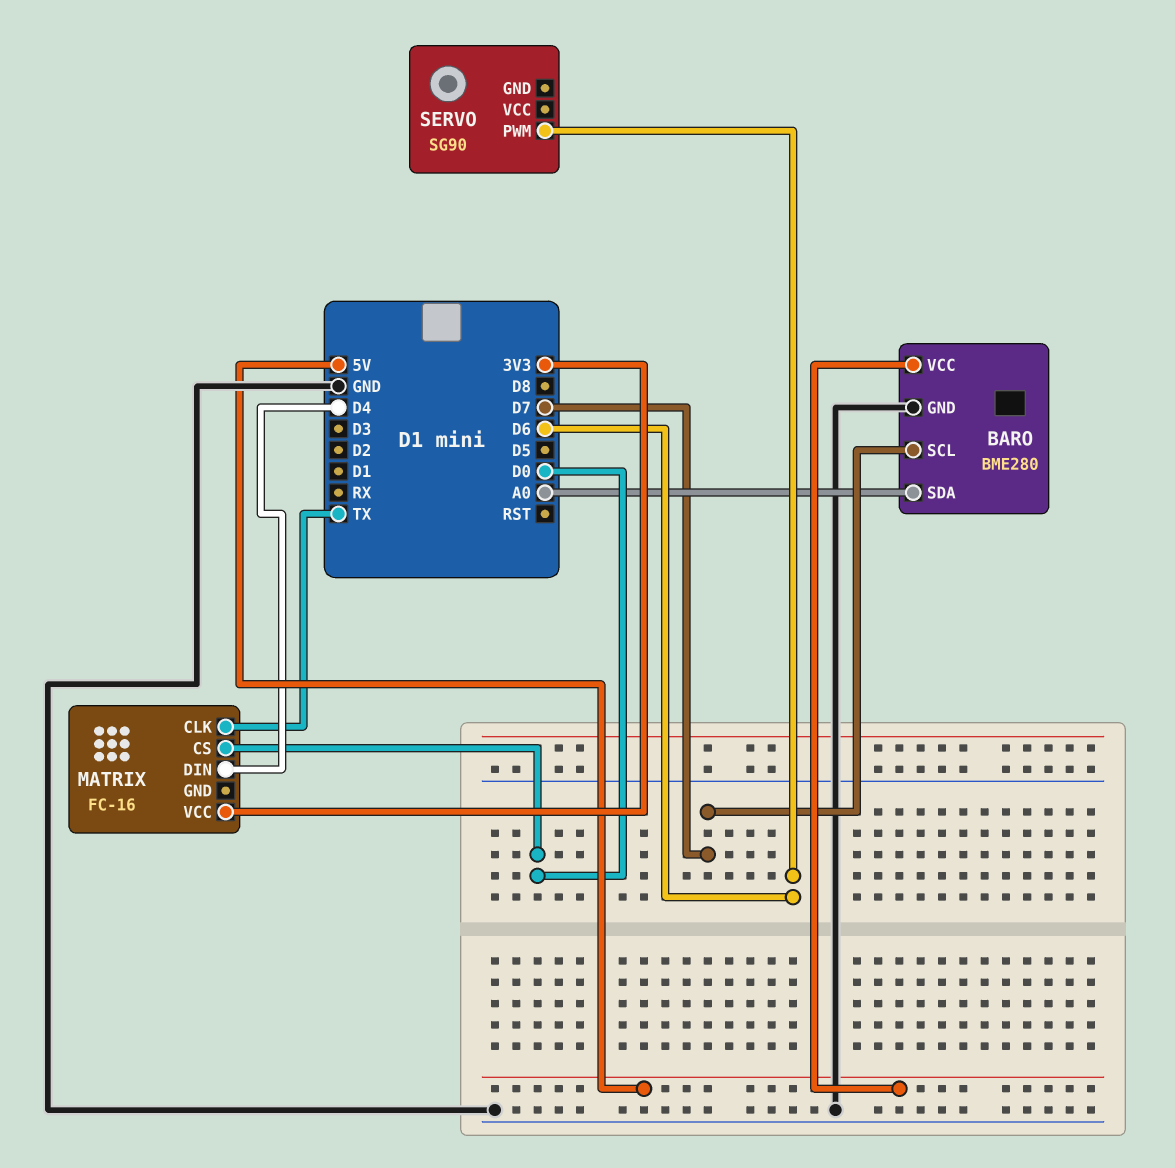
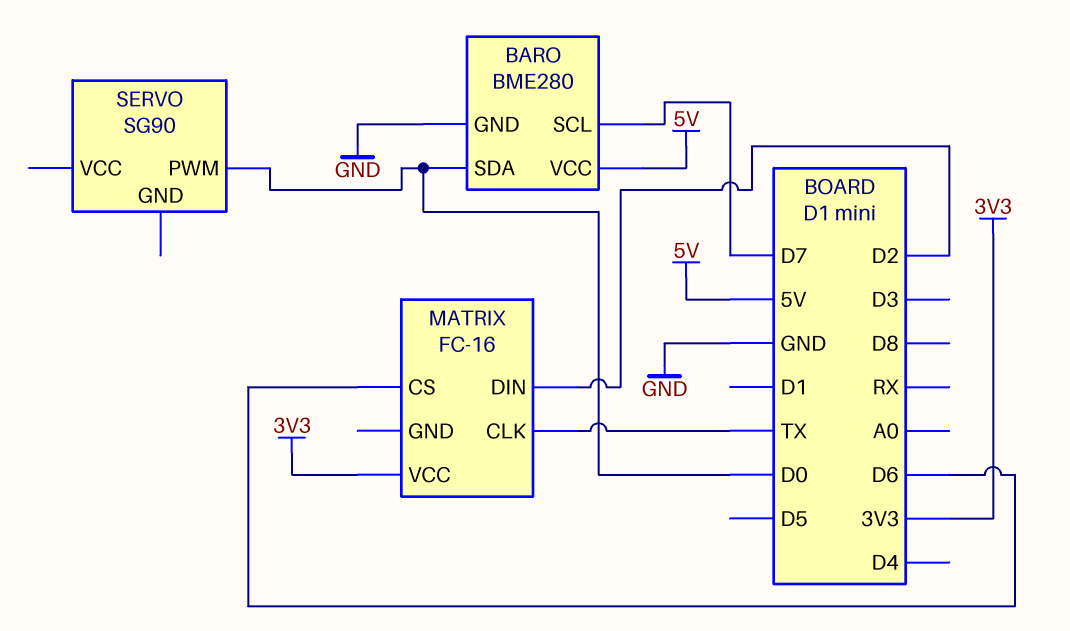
BARO pin SDA: A0 -> D0
MATRIX pin CS: D0 -> D6
MATRIX pin DIN: D4 -> D2
SERVO pin PWM: D6 -> D0

